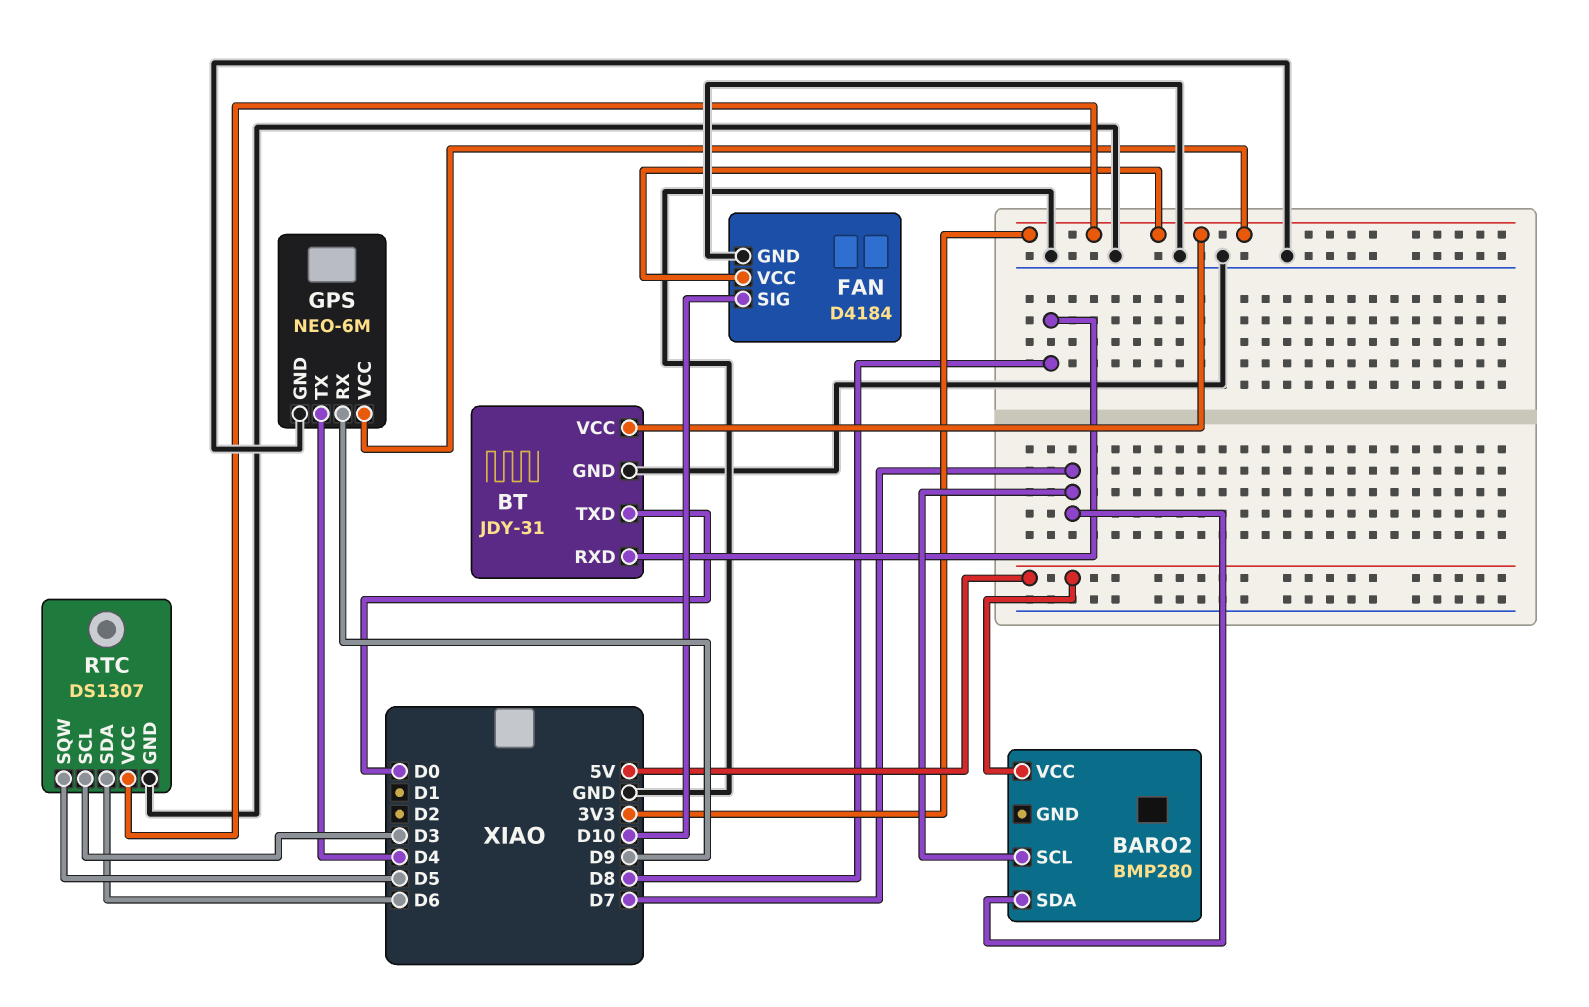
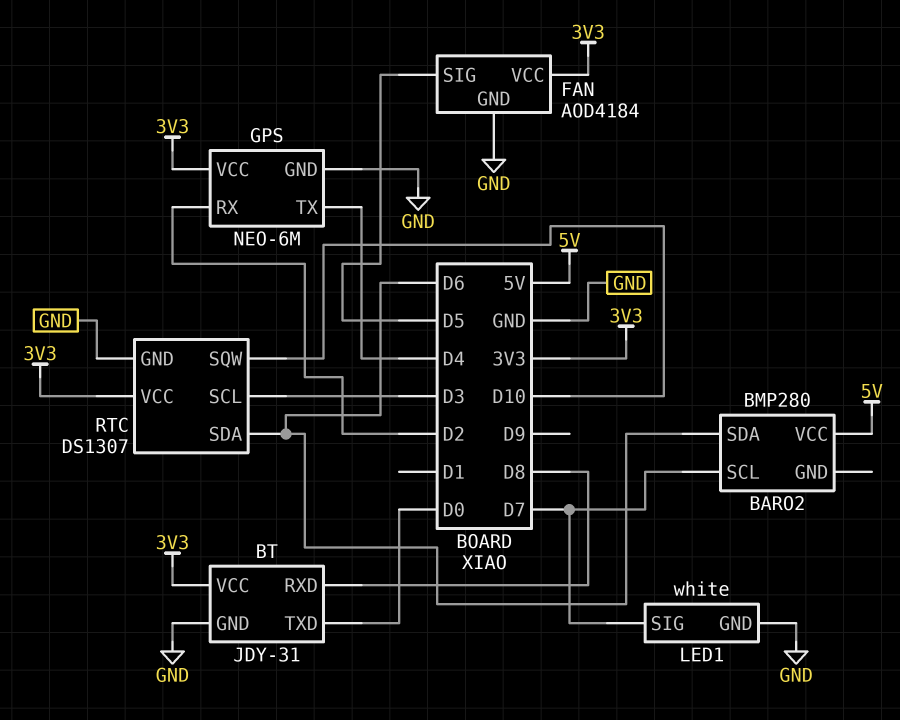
BARO2 pin SDA: D7 -> D6
FAN: D4184 -> AOD4184
FAN pin SIG: D10 -> D5
GPS pin RX: D9 -> D2
LED1: none -> white
LED1 pin GND: none -> GND
LED1 pin SIG: none -> D7
RTC pin SQW: D5 -> D10

